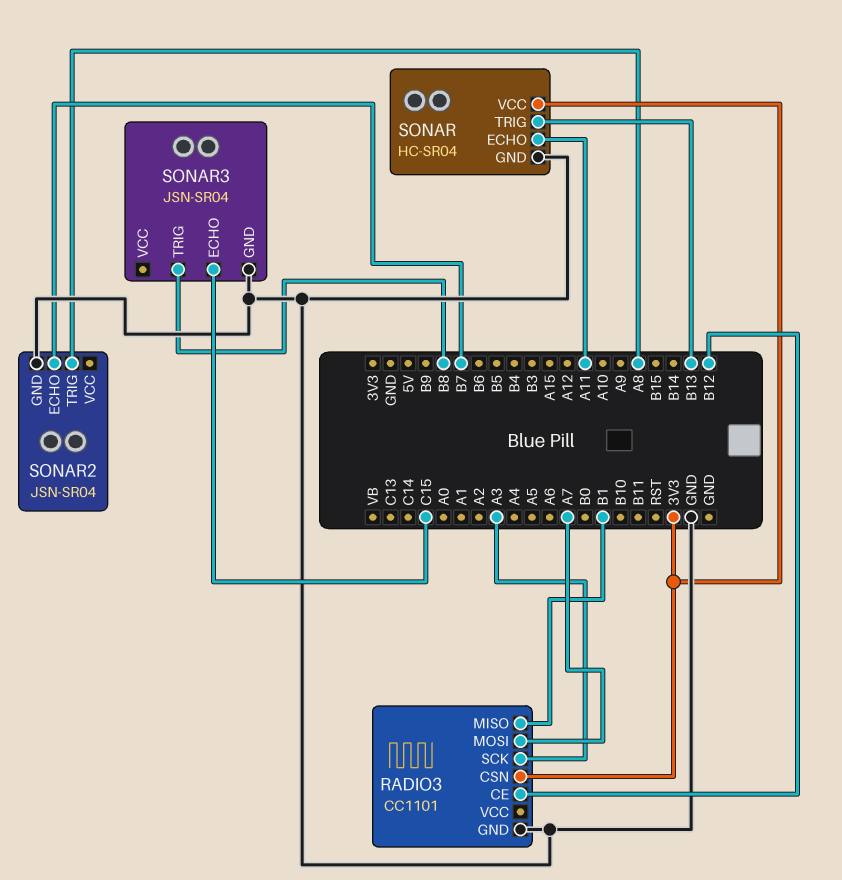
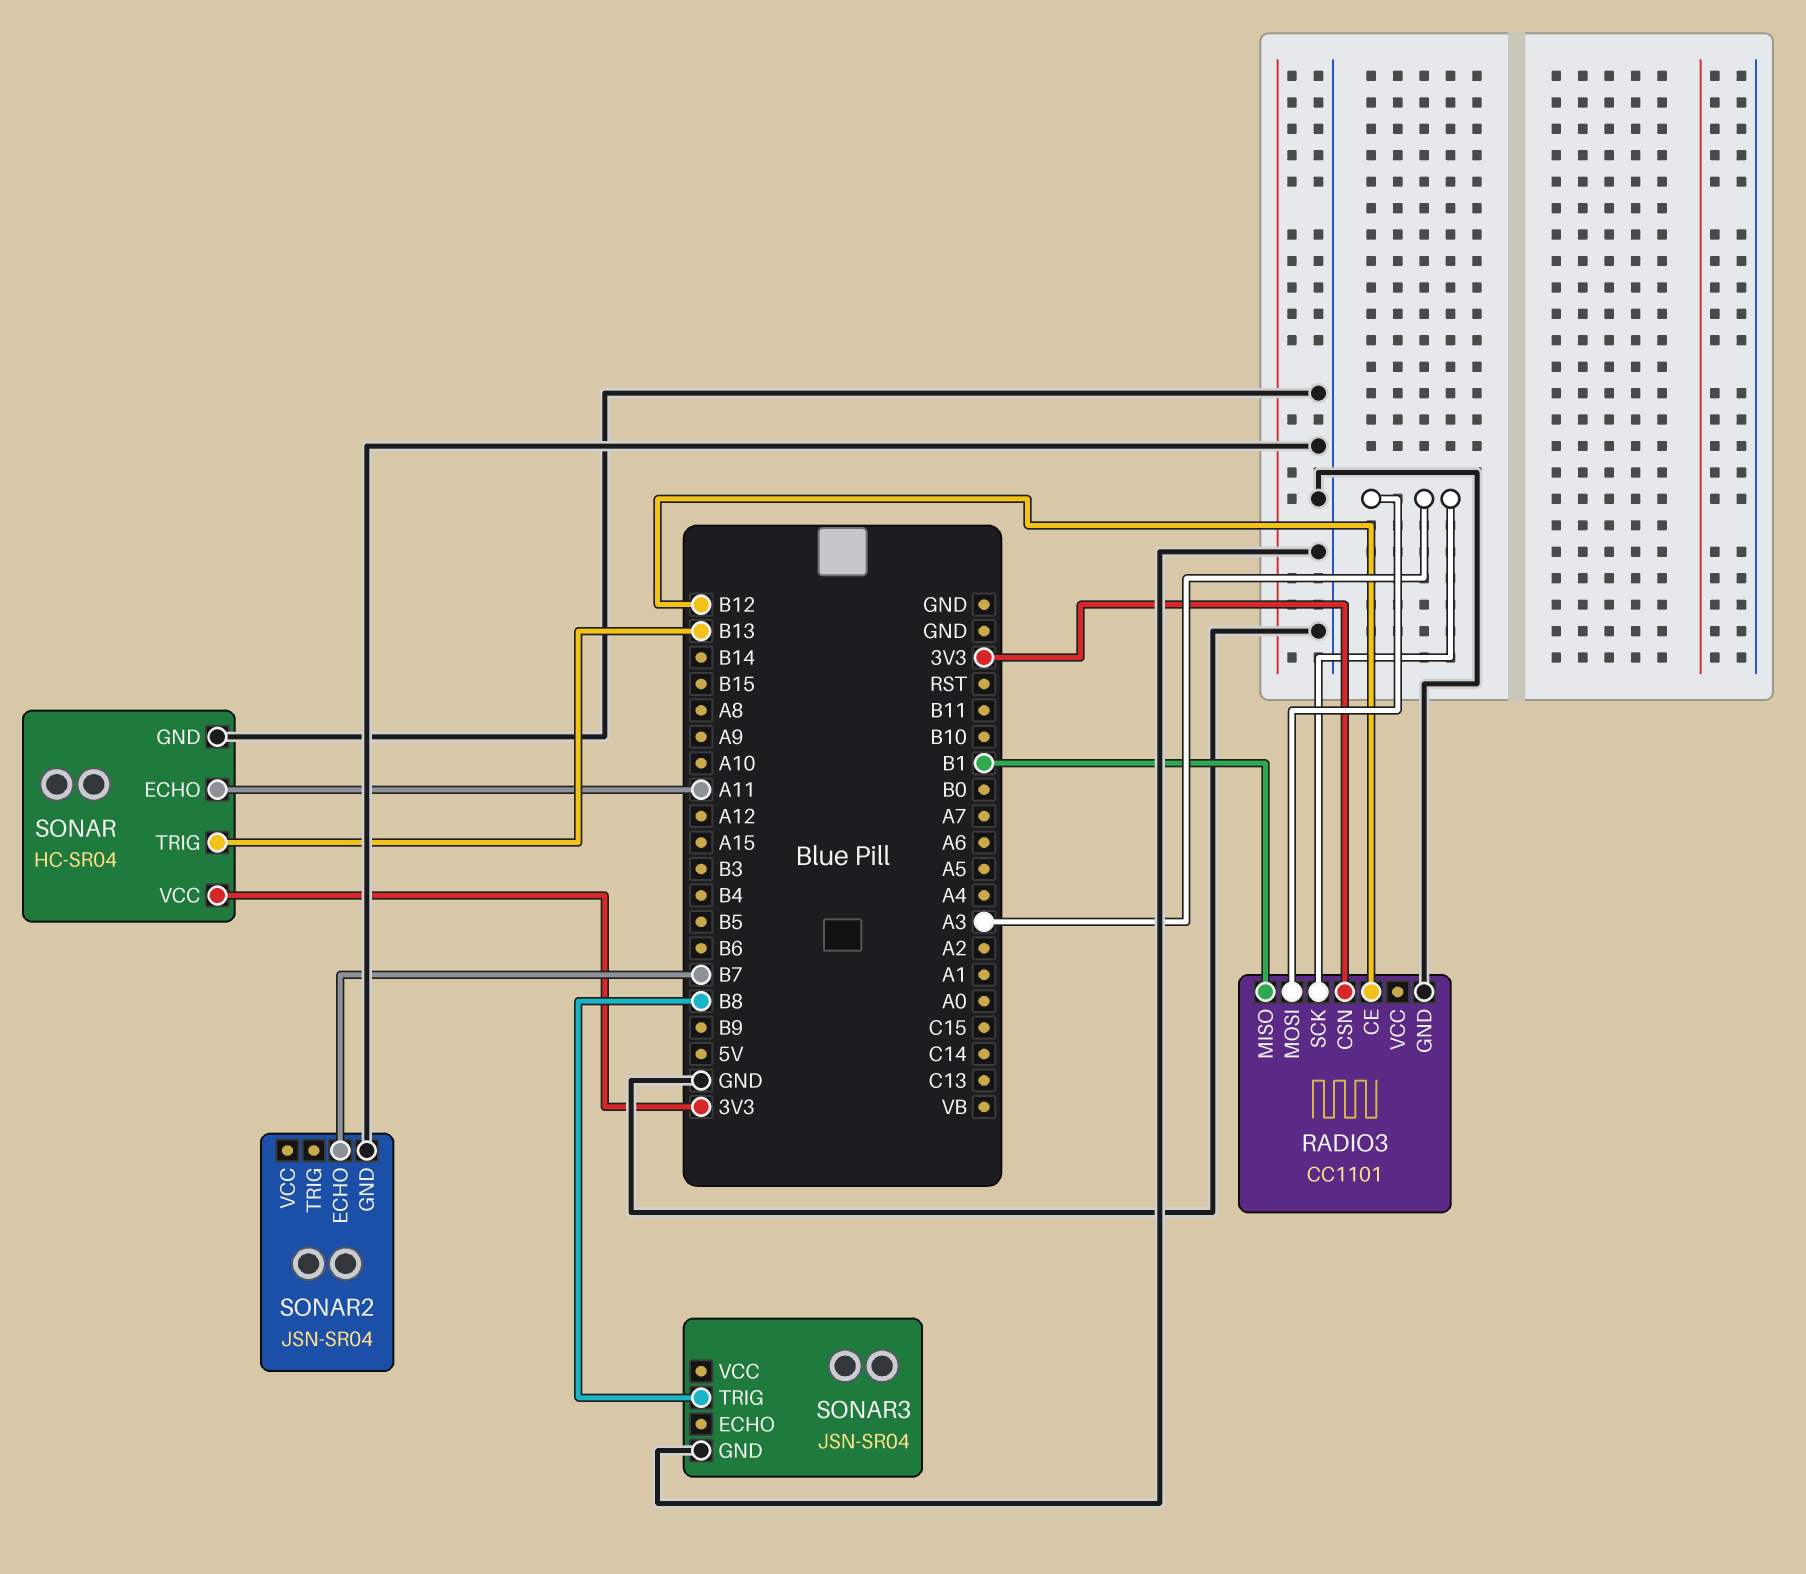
RADIO3 pin MOSI: A7 -> A3
SONAR2 pin TRIG: A8 -> none
SONAR3 pin ECHO: C15 -> none

